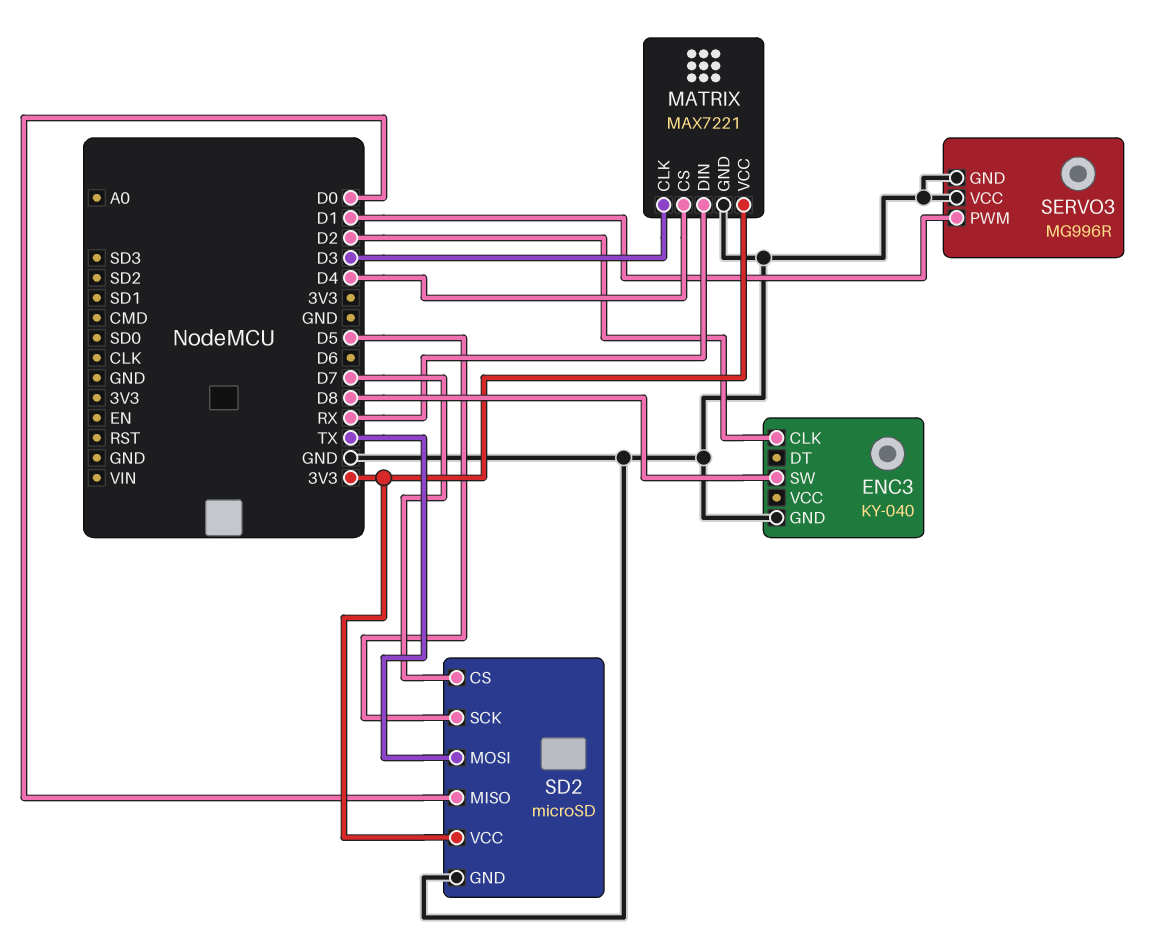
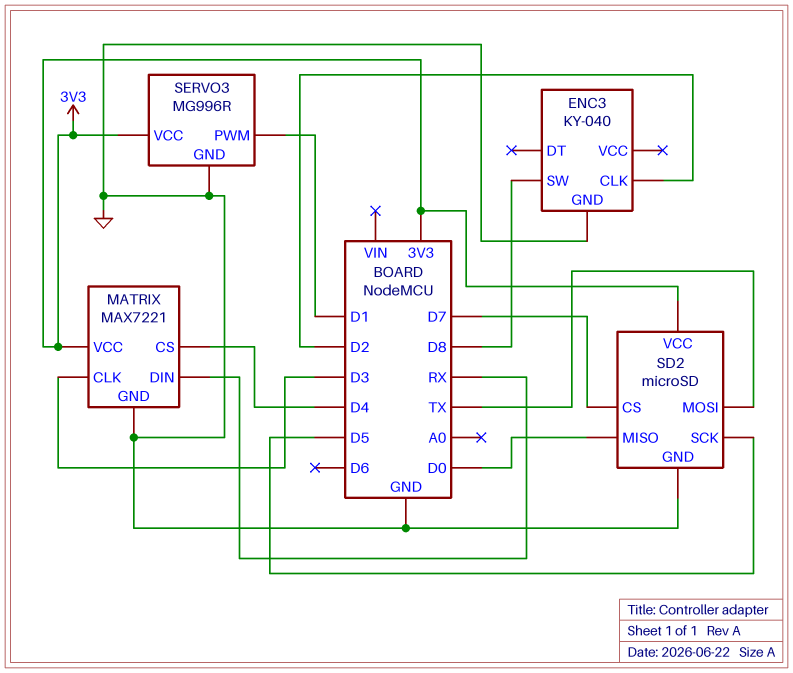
SERVO3 pin VCC: GND -> 3V3

